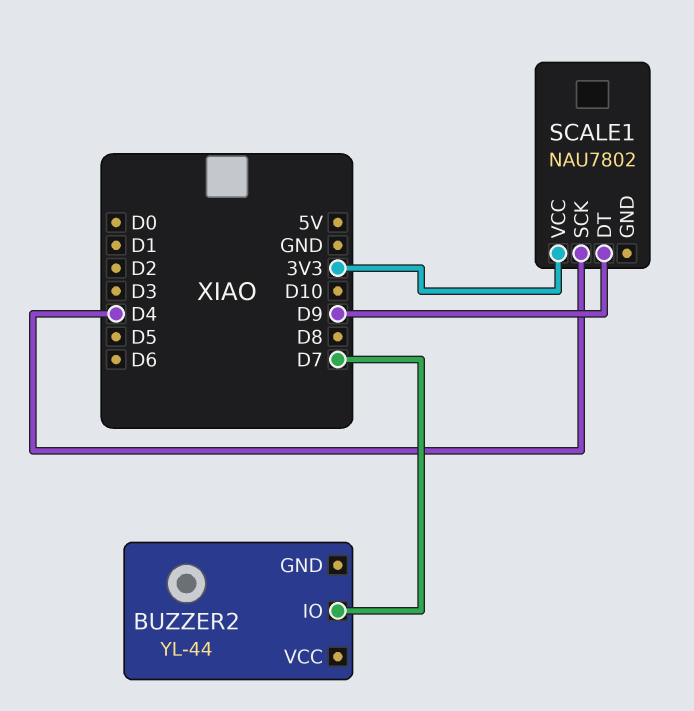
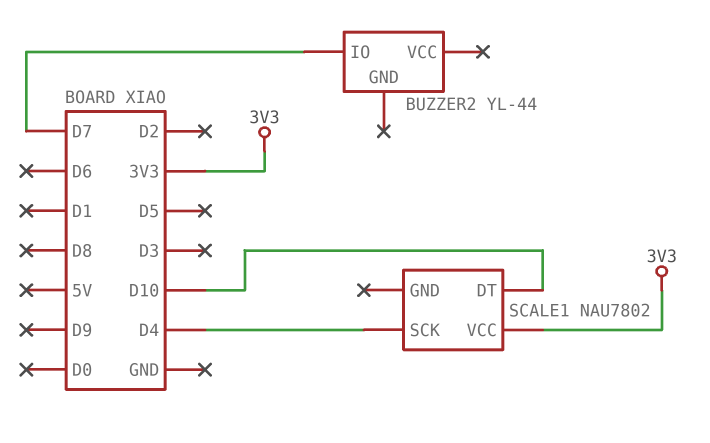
SCALE1 pin DT: D9 -> D10

